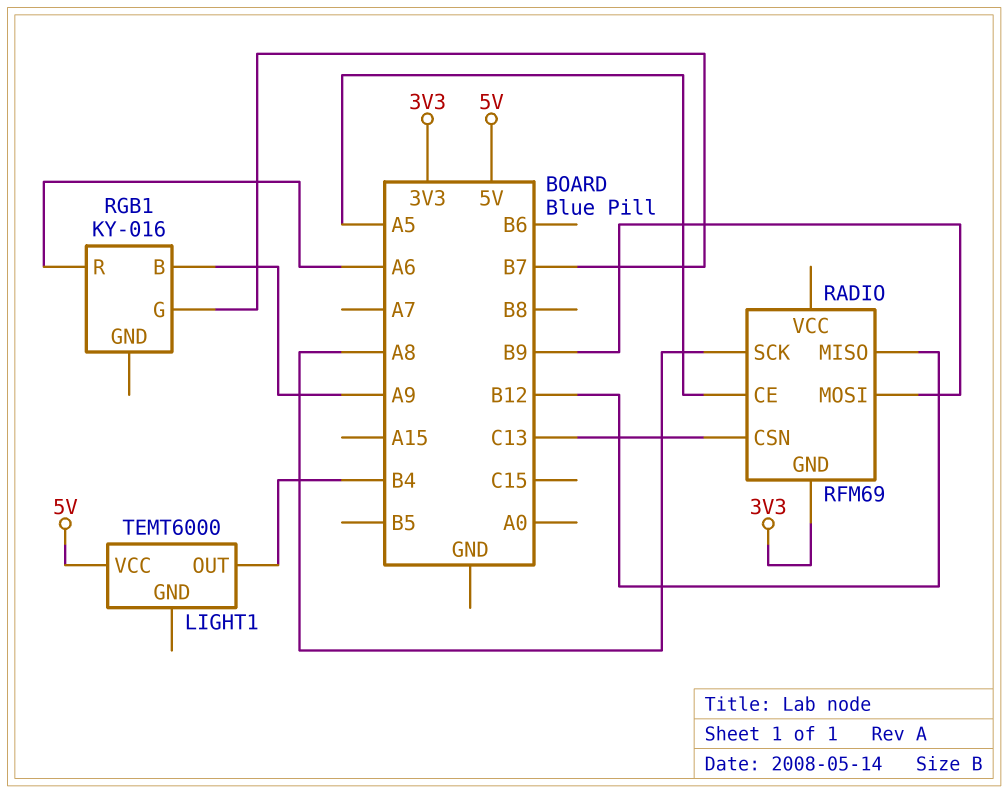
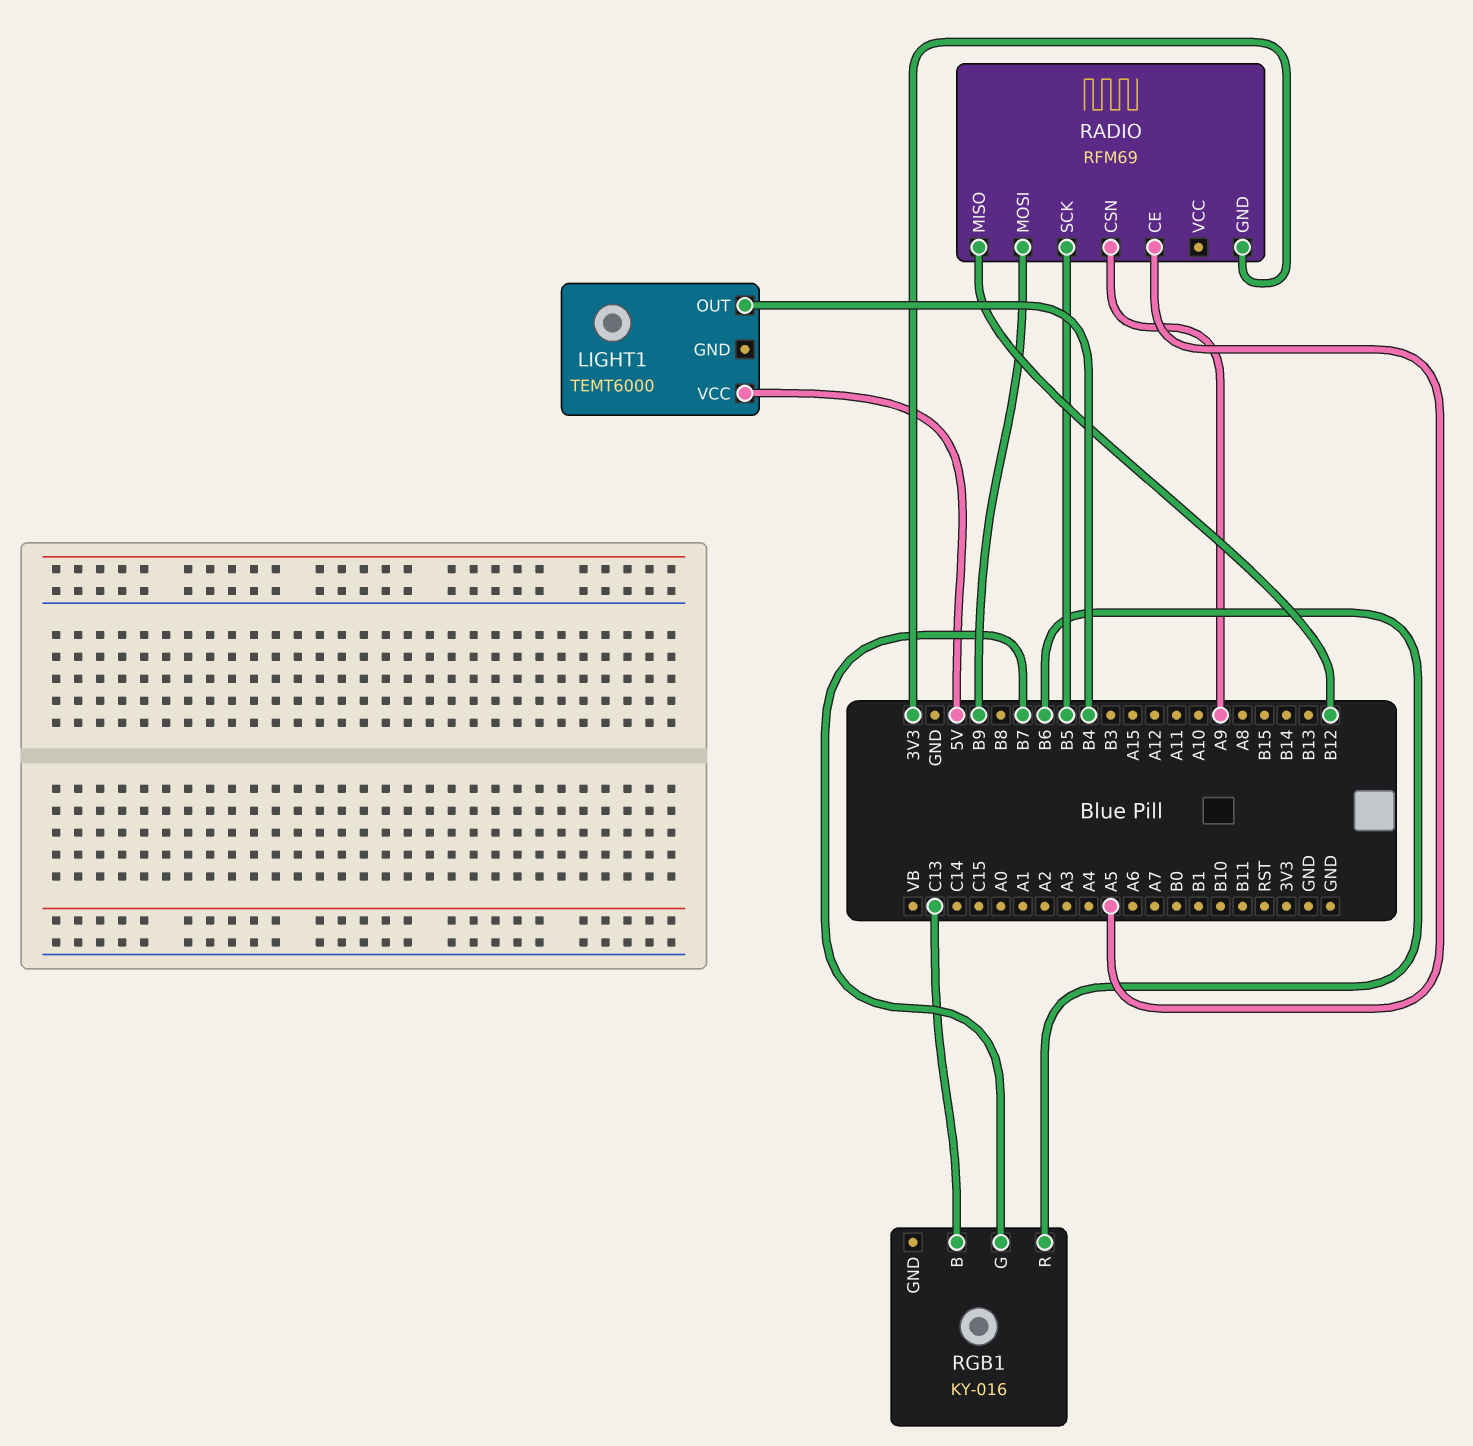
RADIO pin CSN: C13 -> A9
RADIO pin SCK: A8 -> B5
RGB1 pin B: A9 -> C13
RGB1 pin R: A6 -> B6

